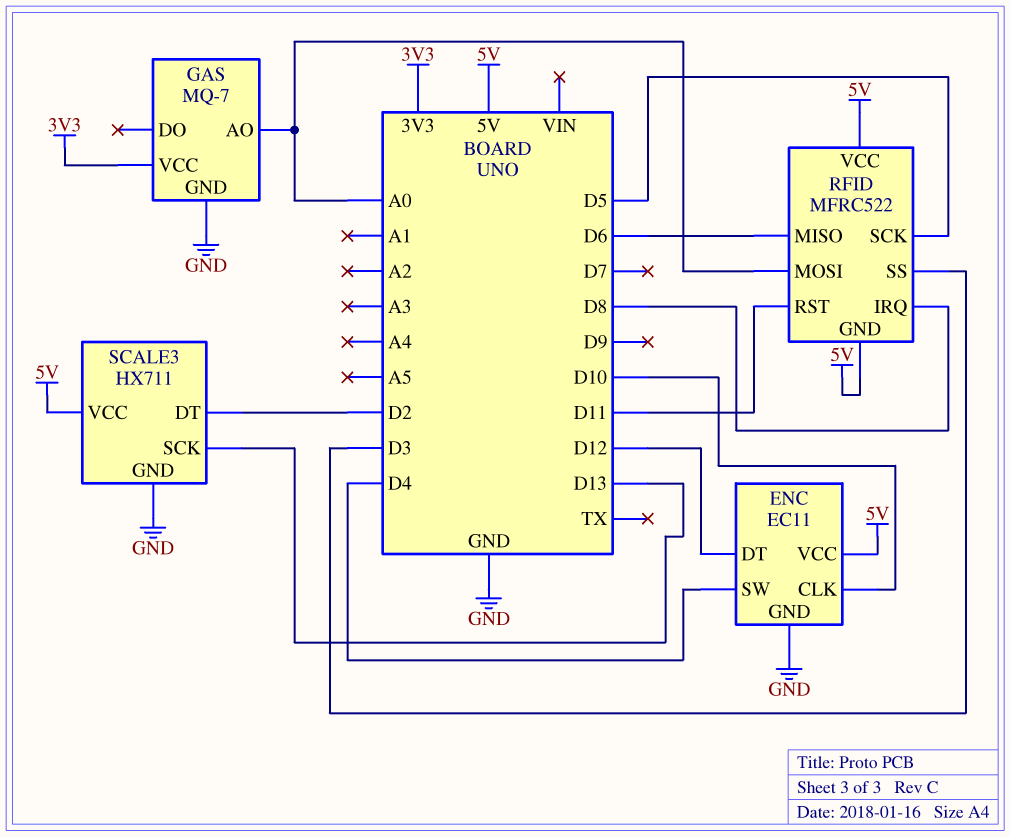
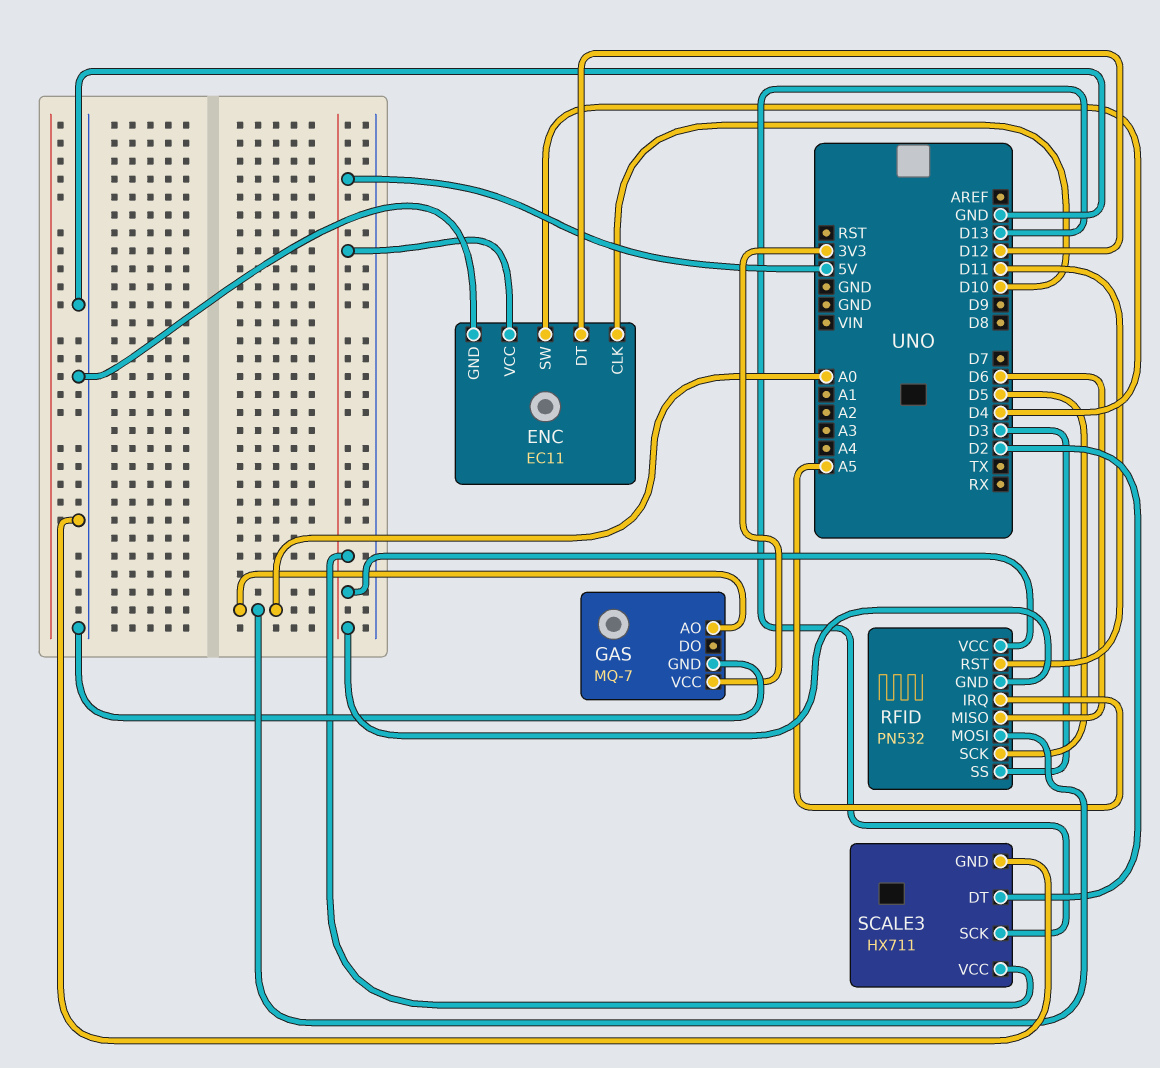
RFID: MFRC522 -> PN532
RFID pin IRQ: D8 -> A5

